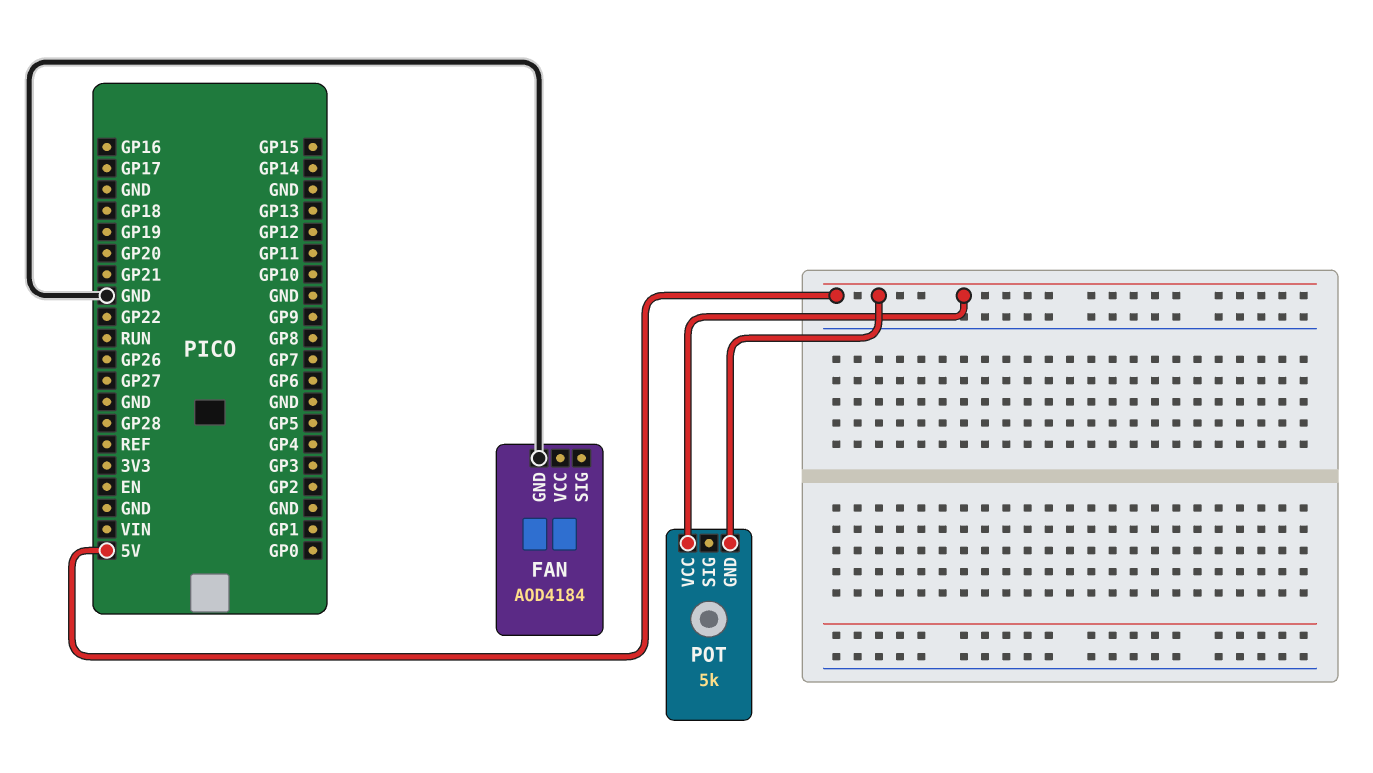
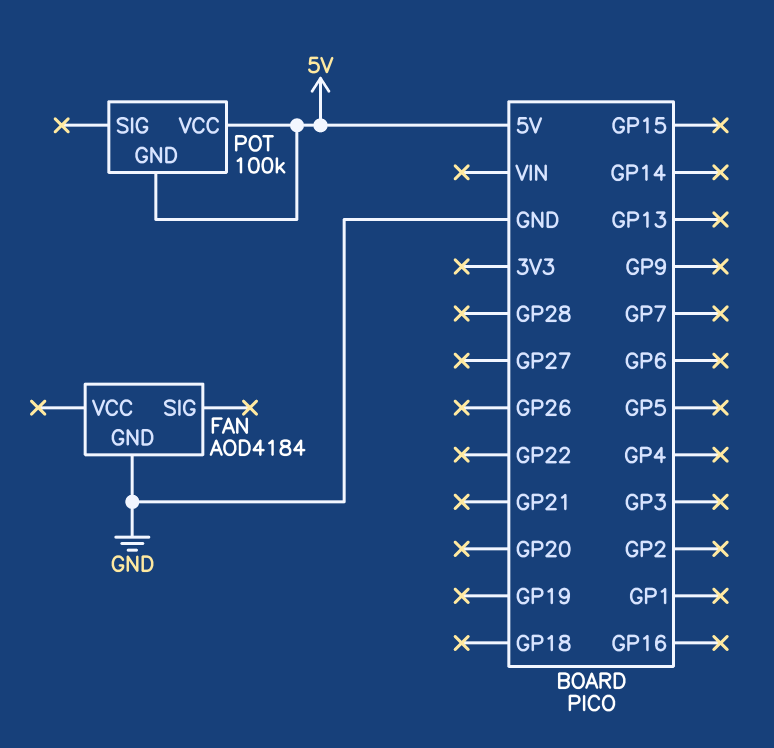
POT: 5k -> 100k

